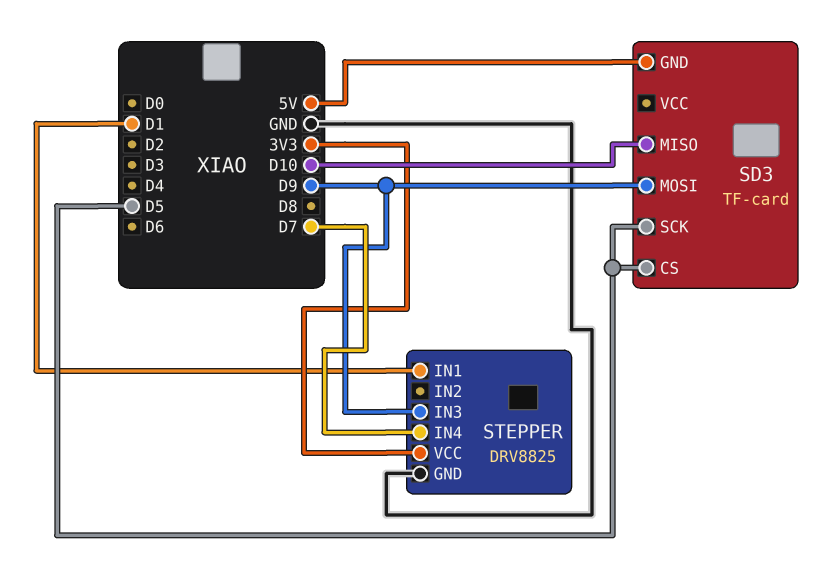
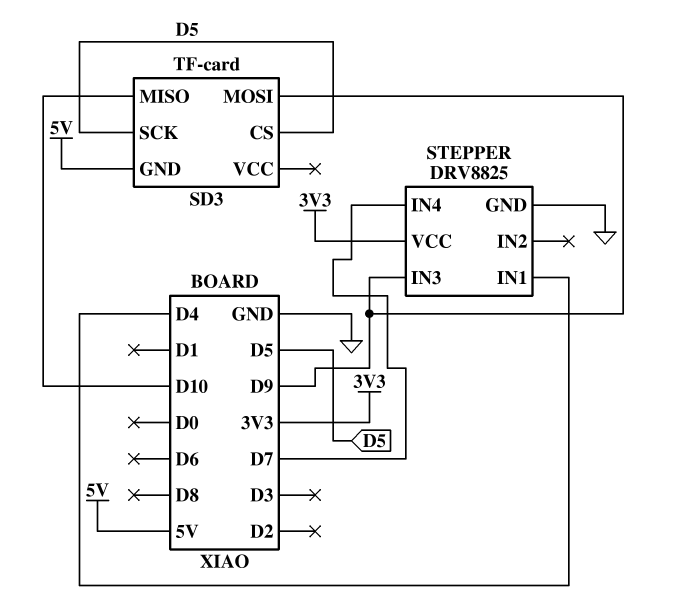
STEPPER pin IN1: D1 -> D4

